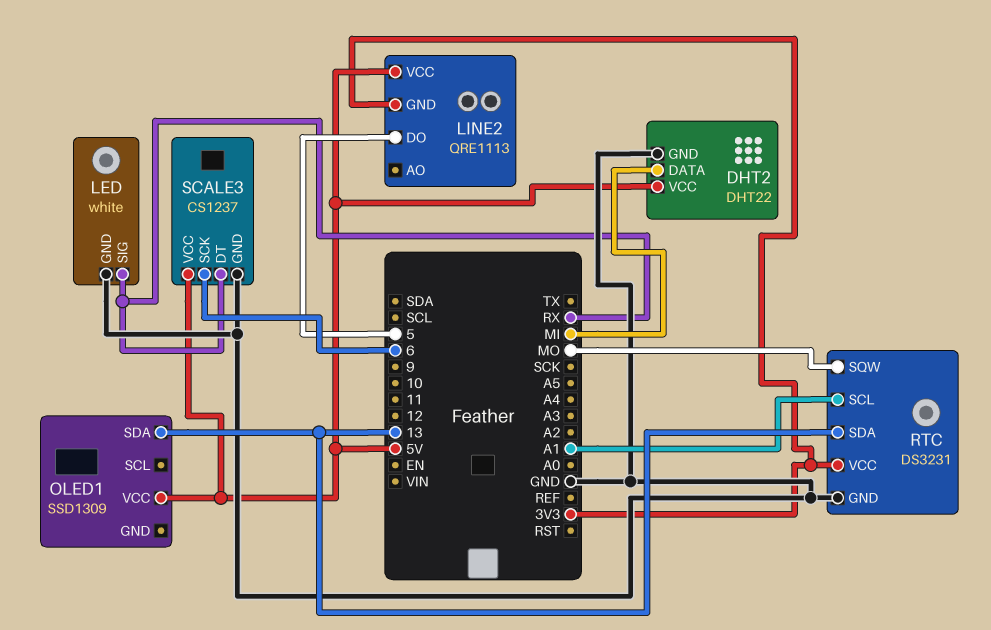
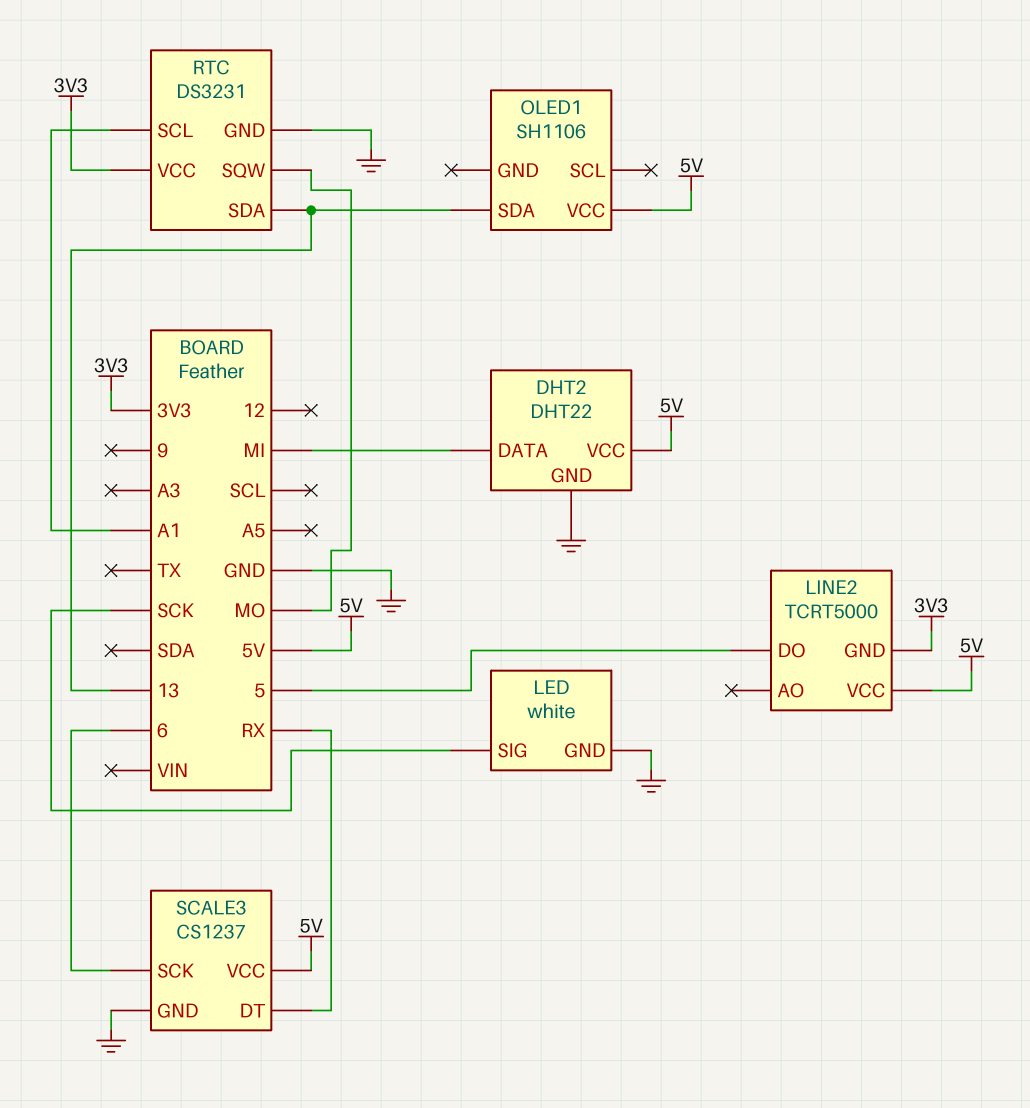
LED pin SIG: RX -> SCK
LINE2: QRE1113 -> TCRT5000
OLED1: SSD1309 -> SH1106

